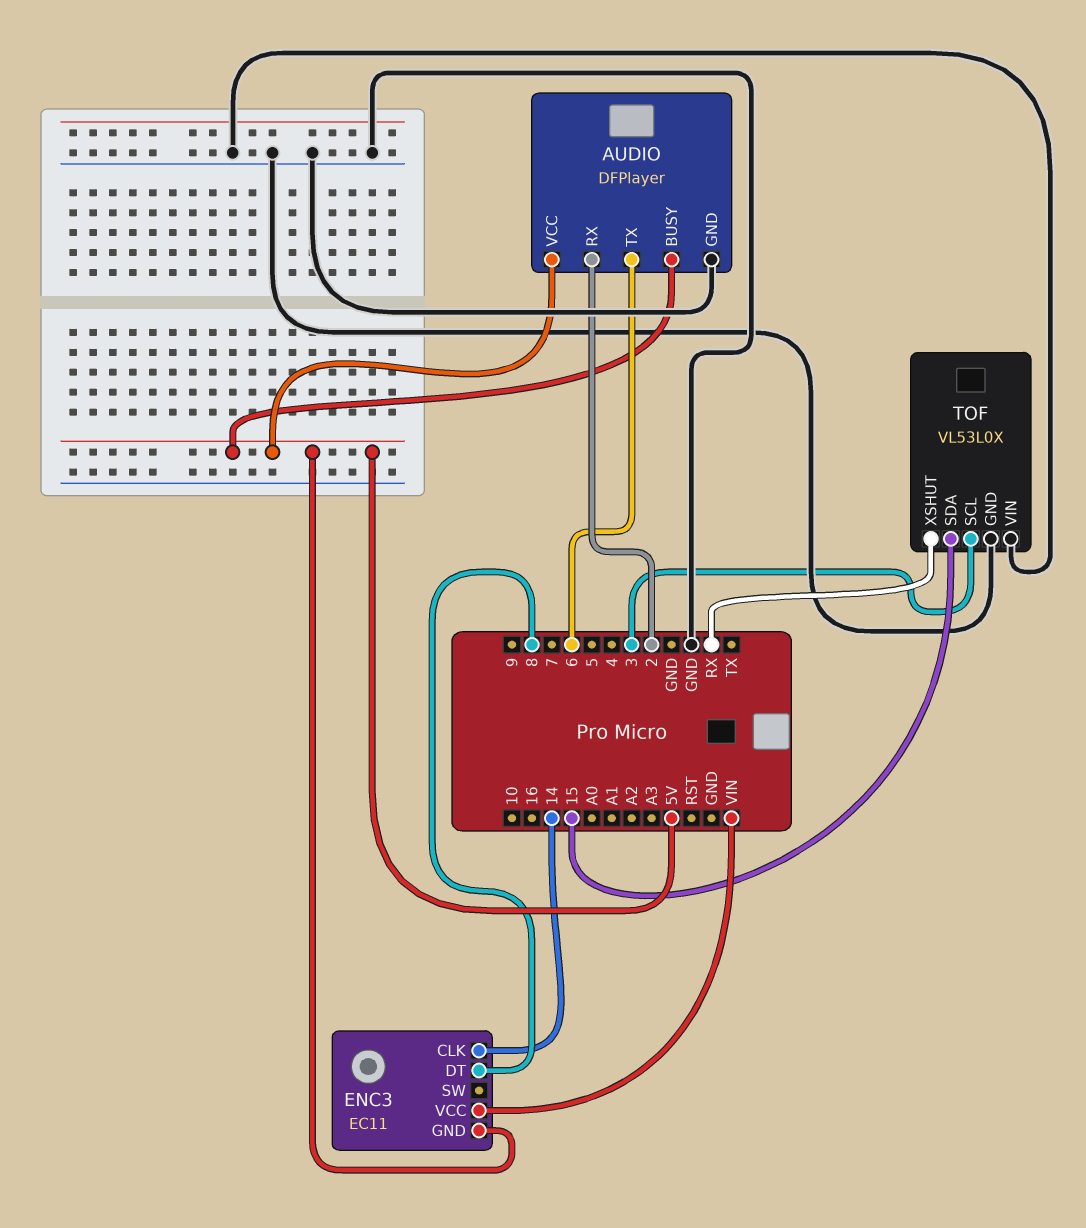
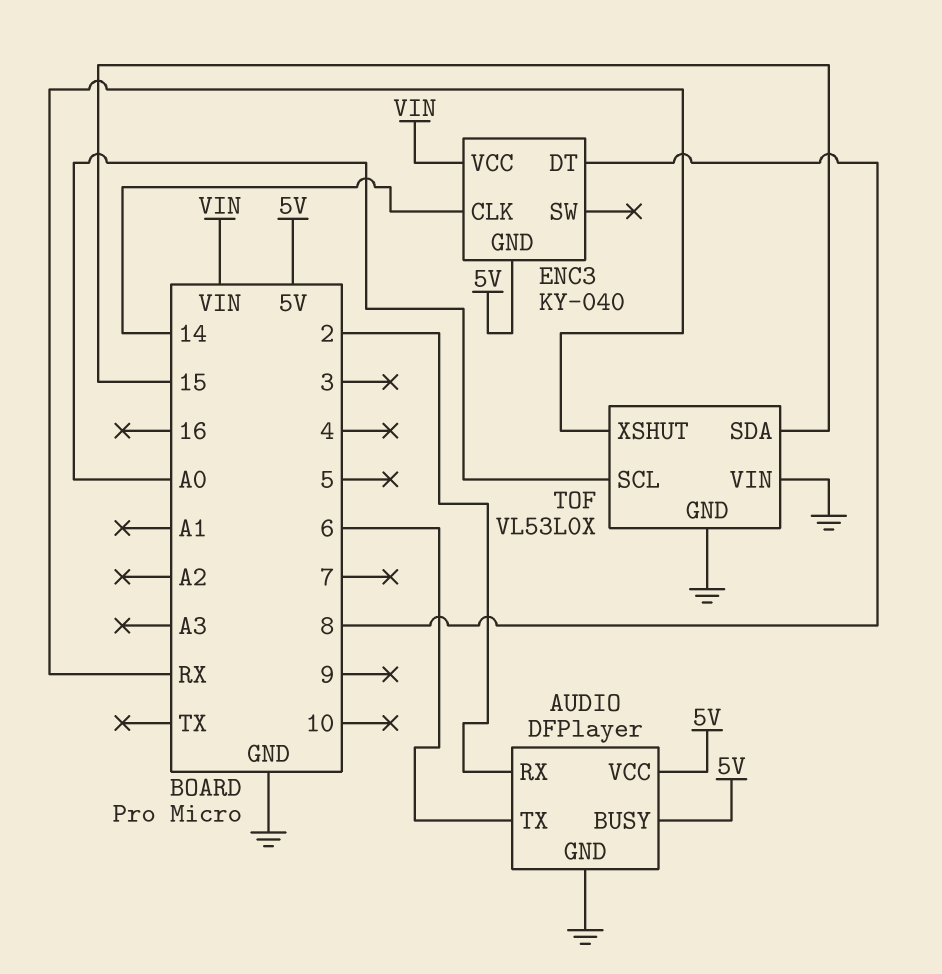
ENC3: EC11 -> KY-040
TOF pin SCL: 3 -> A0

